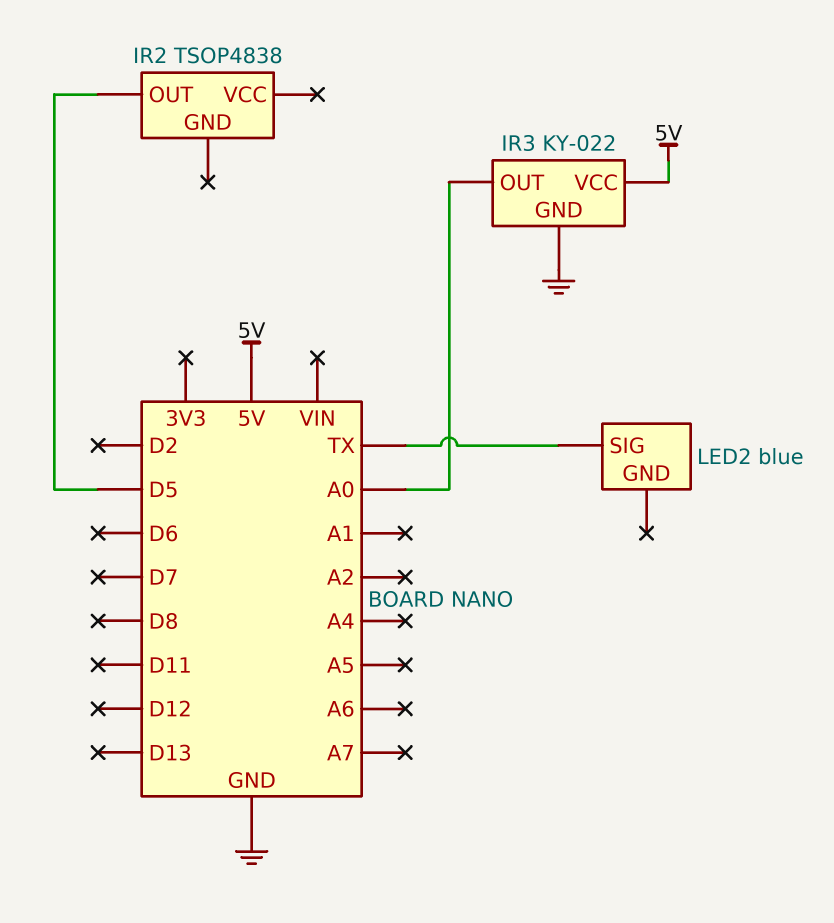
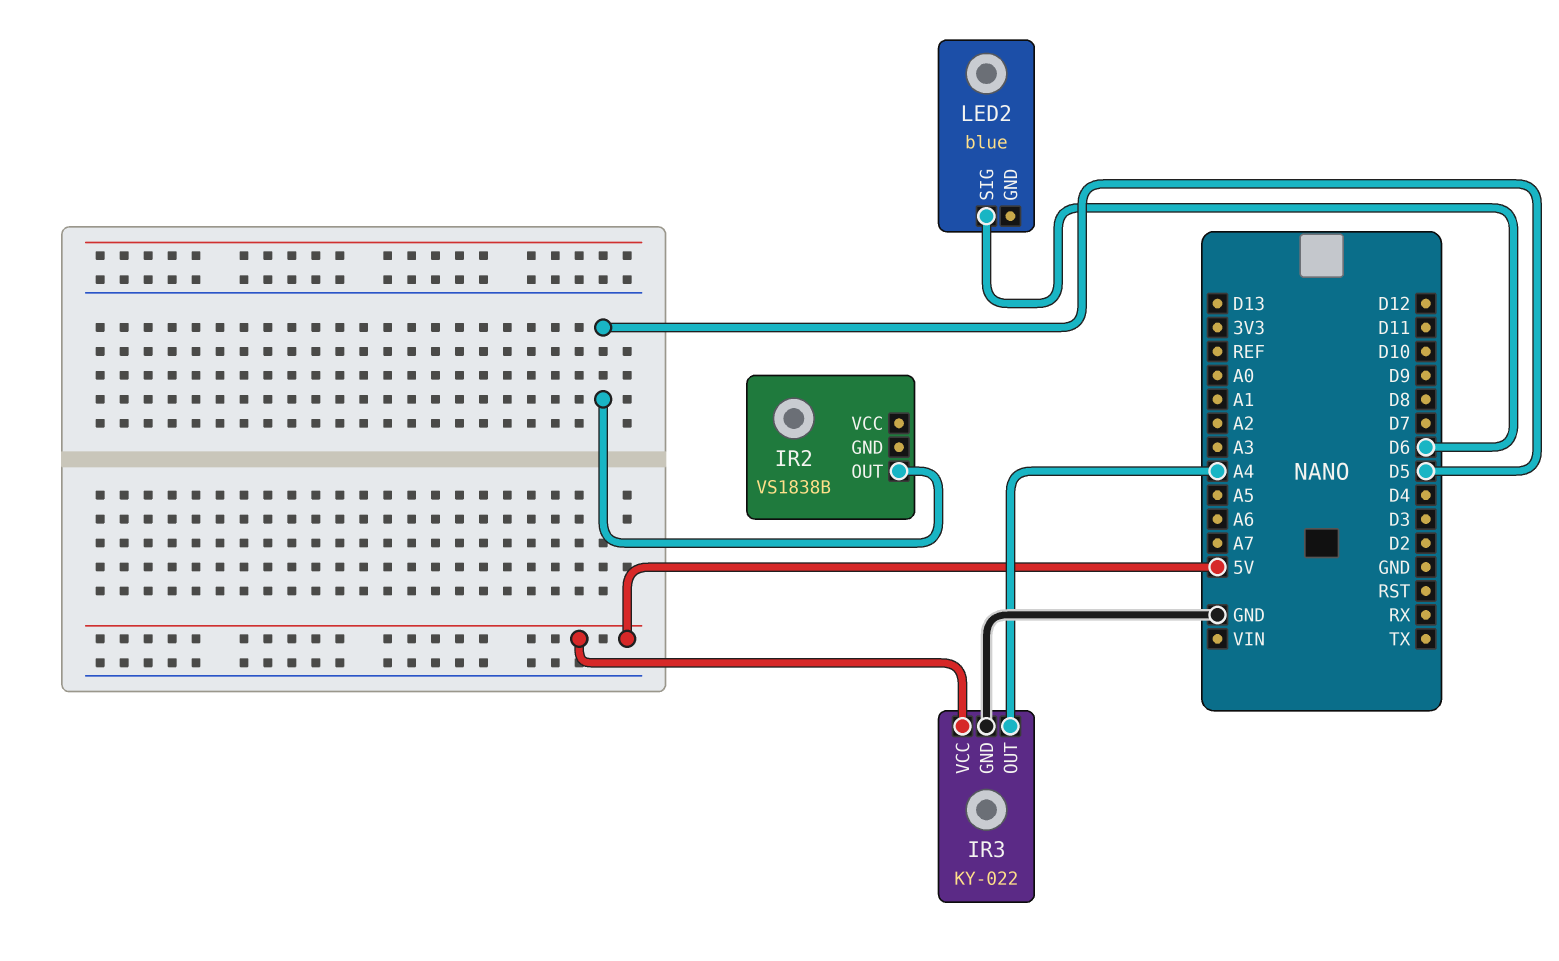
IR2: TSOP4838 -> VS1838B
IR3 pin OUT: A0 -> A4
LED2 pin SIG: TX -> D6

